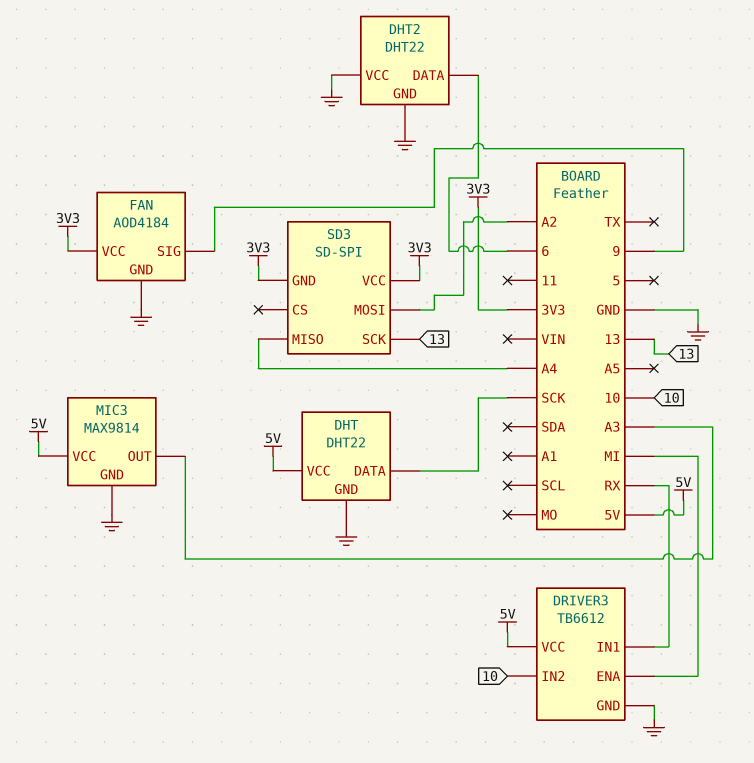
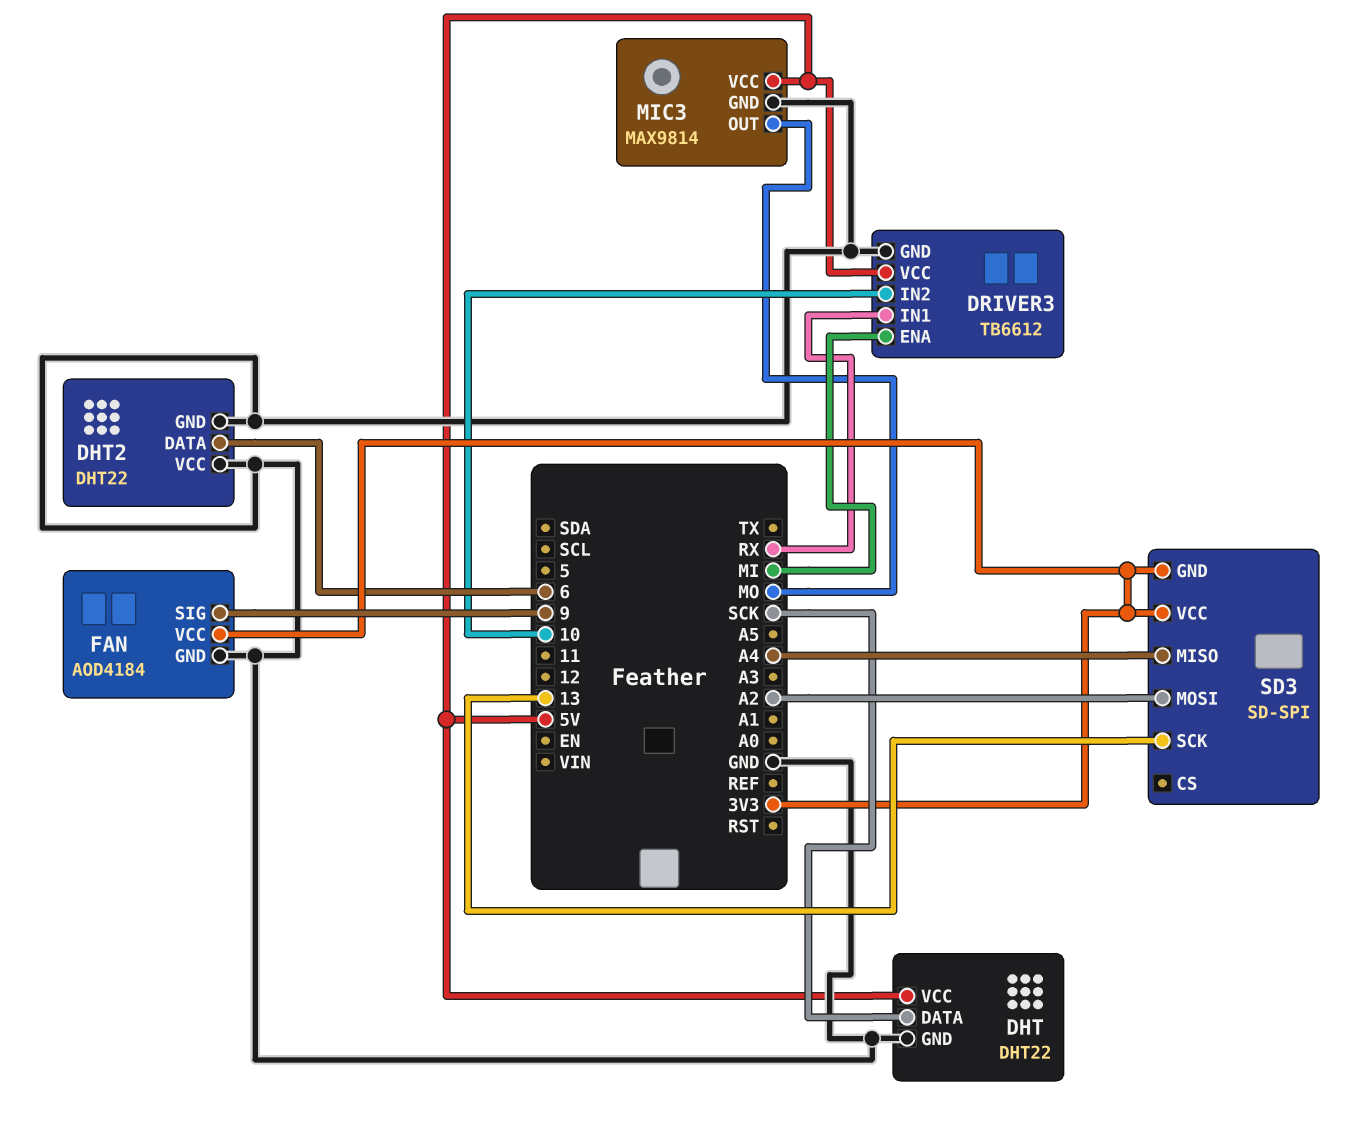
MIC3 pin OUT: A3 -> MO

